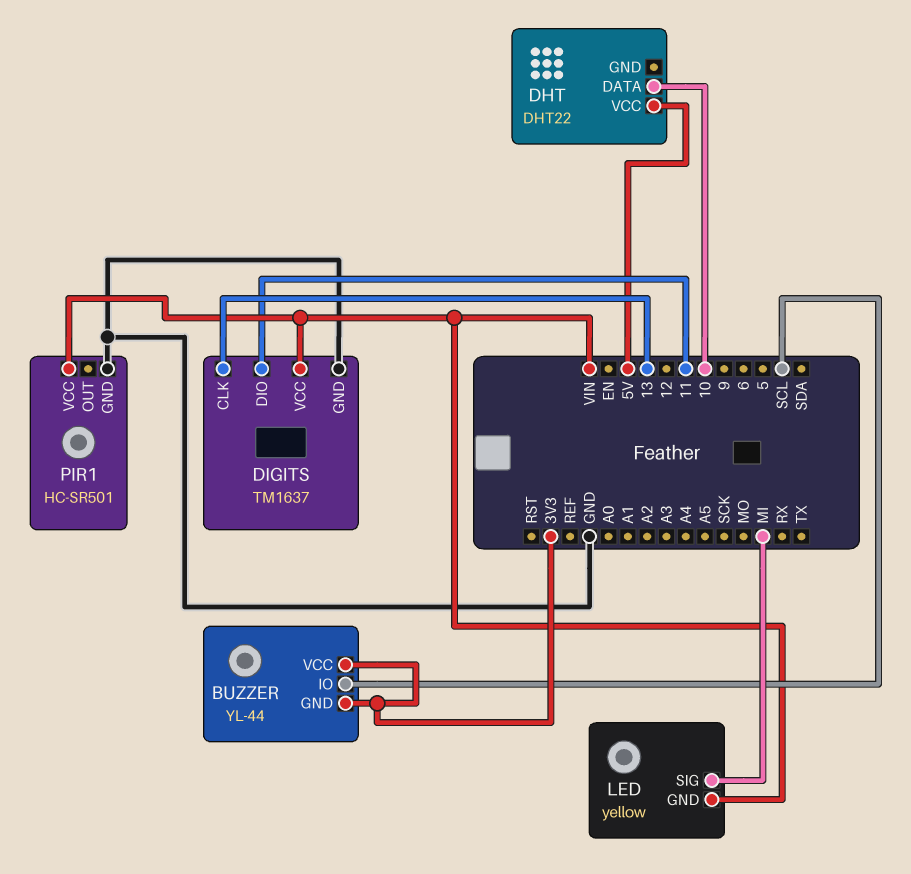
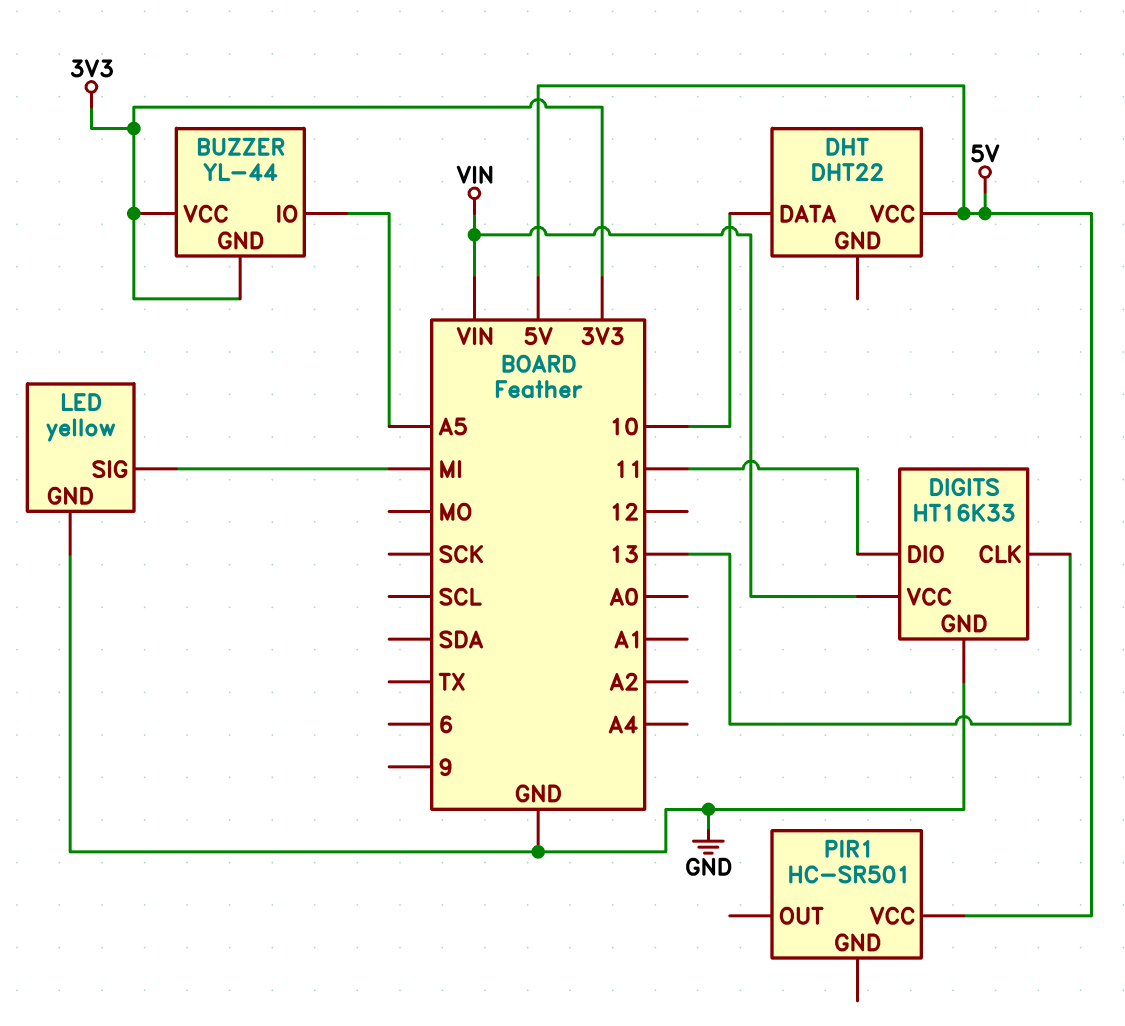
BUZZER pin IO: SCL -> A5
DIGITS: TM1637 -> HT16K33
LED pin GND: VIN -> GND
PIR1 pin GND: GND -> none
PIR1 pin VCC: VIN -> 5V

